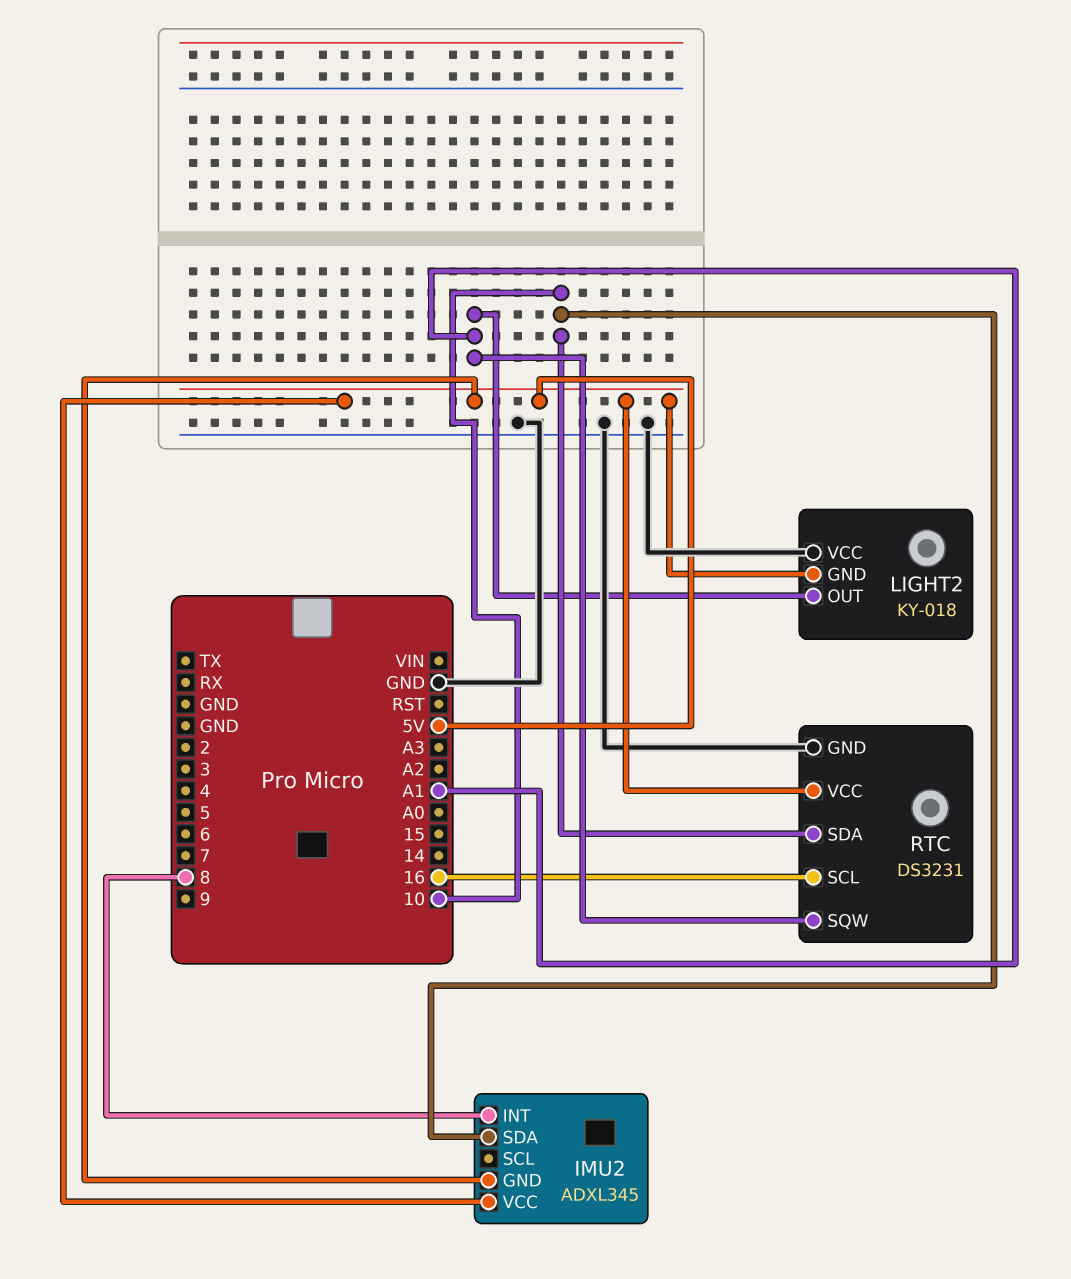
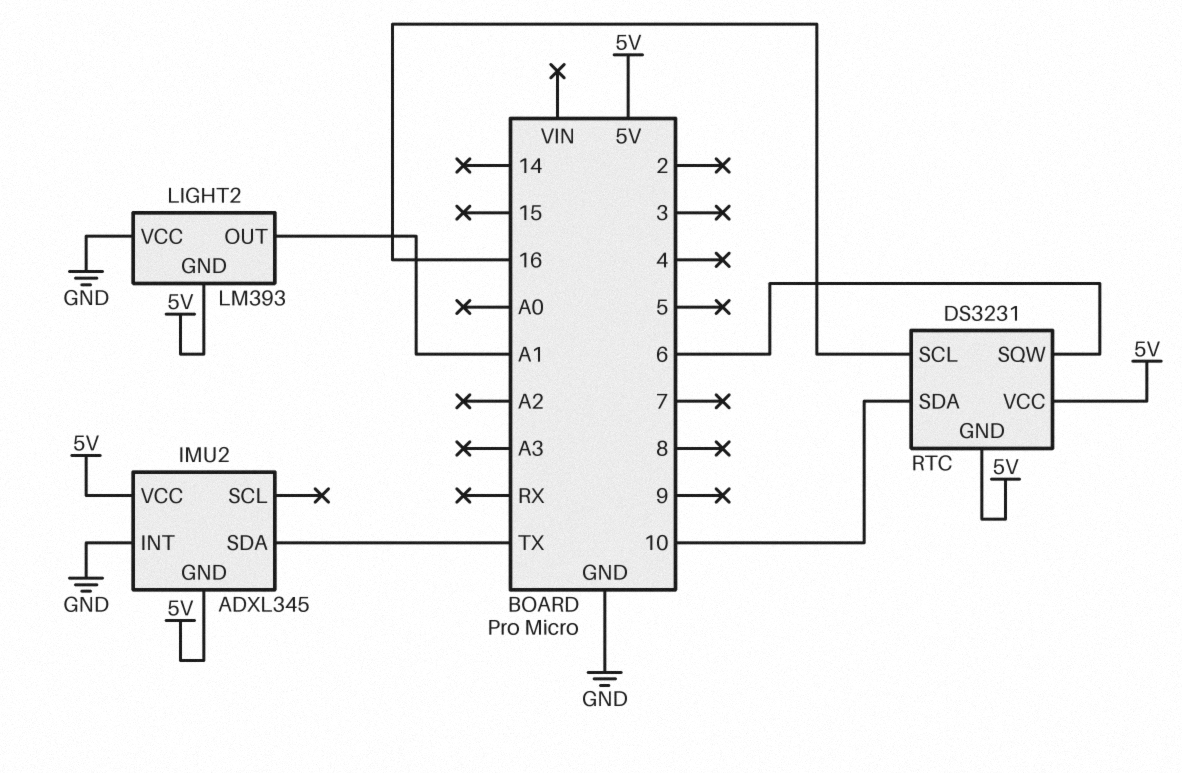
IMU2 pin INT: 8 -> GND
IMU2 pin SDA: 10 -> TX
LIGHT2: KY-018 -> LM393
RTC pin GND: GND -> 5V
RTC pin SQW: A1 -> 6

